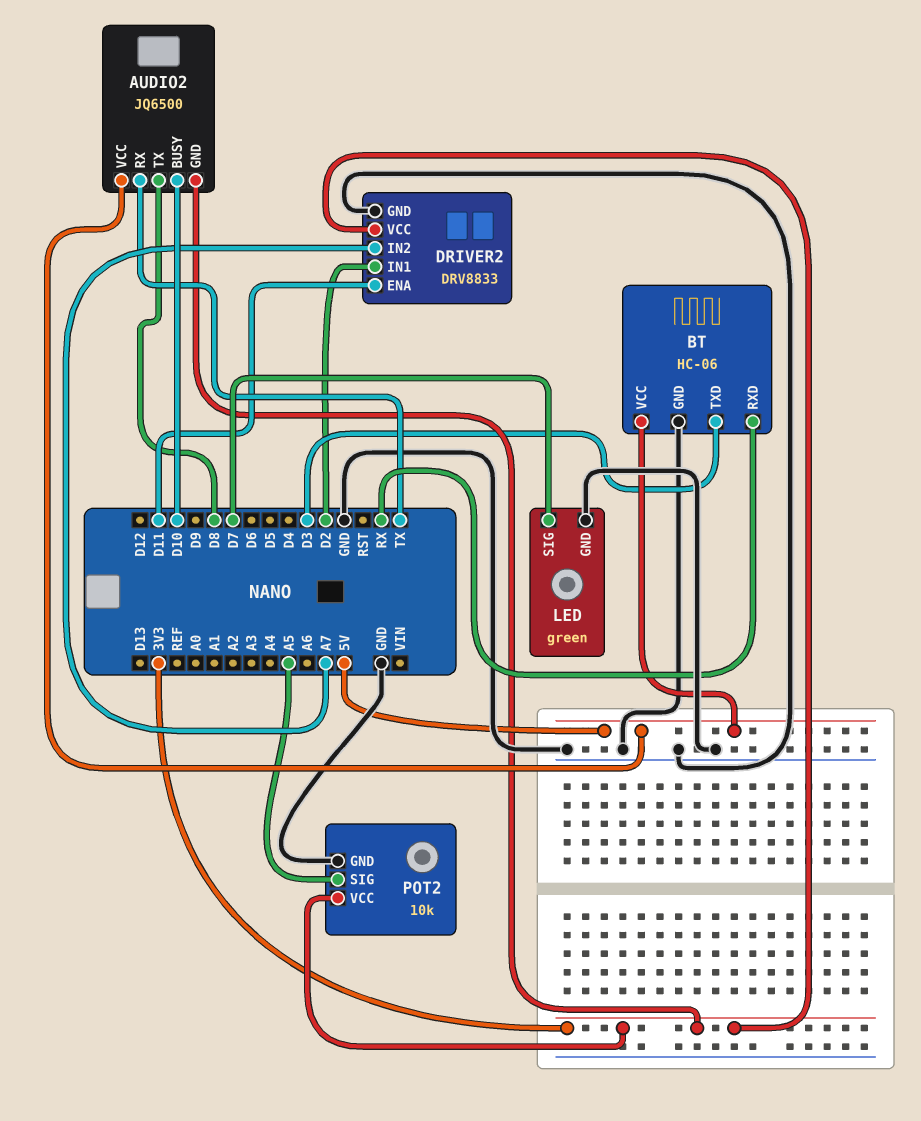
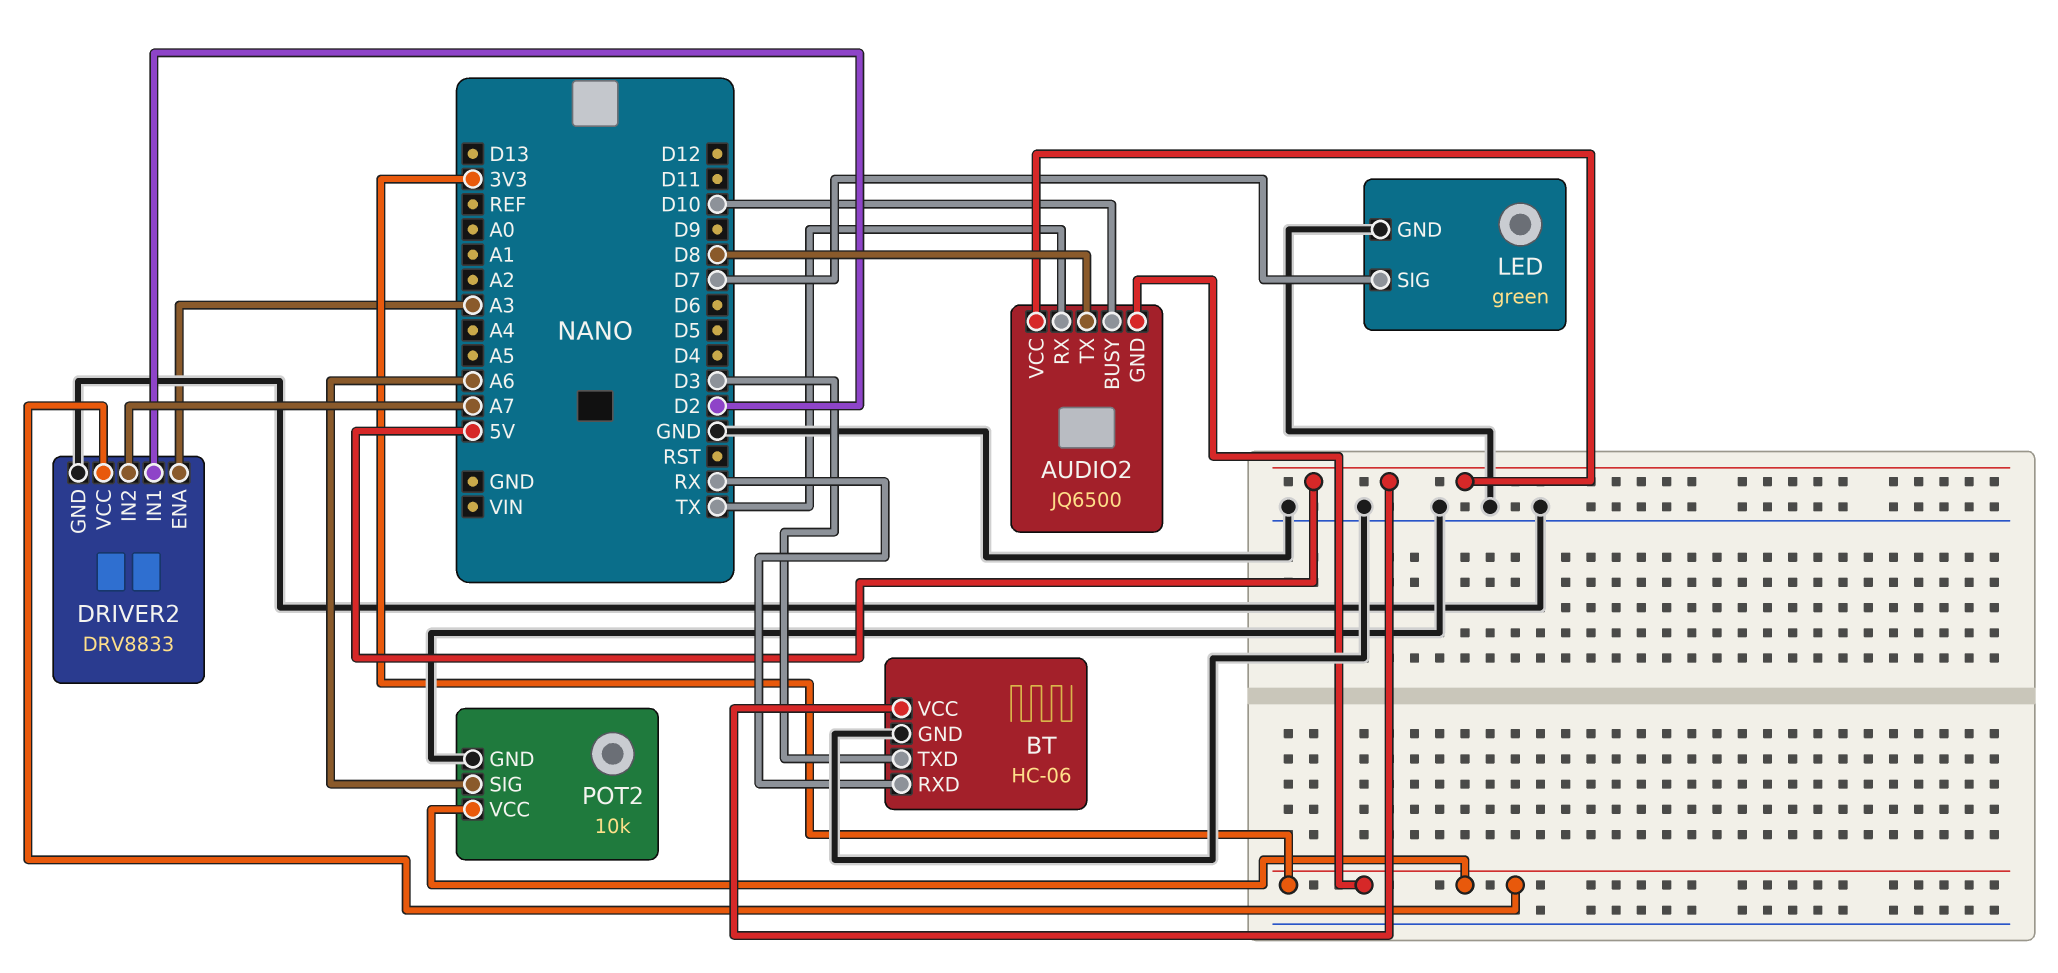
DRIVER2 pin ENA: D11 -> A3
POT2 pin SIG: A5 -> A6

